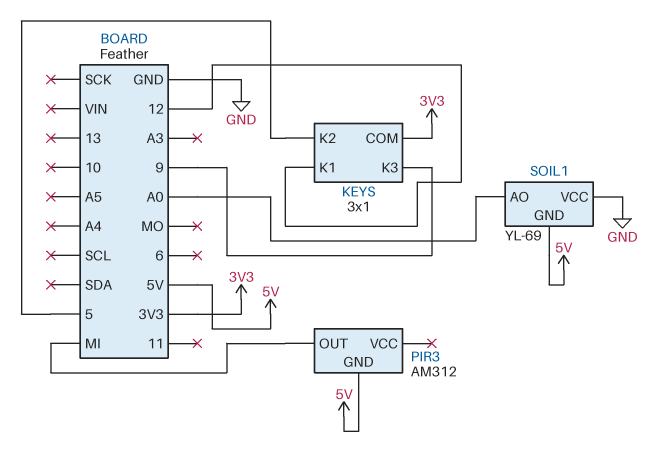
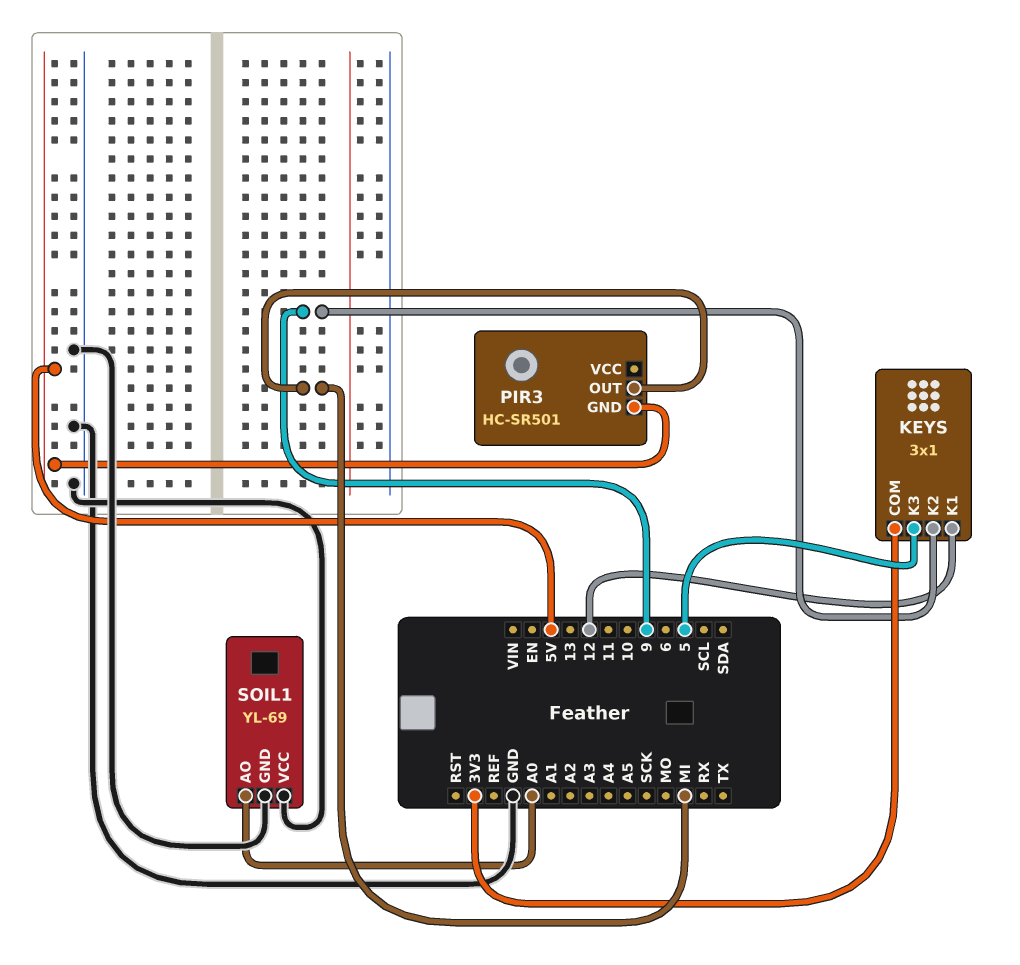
KEYS pin K2: 5 -> 9
KEYS pin K3: 9 -> 5
PIR3: AM312 -> HC-SR501
SOIL1 pin GND: 5V -> GND

